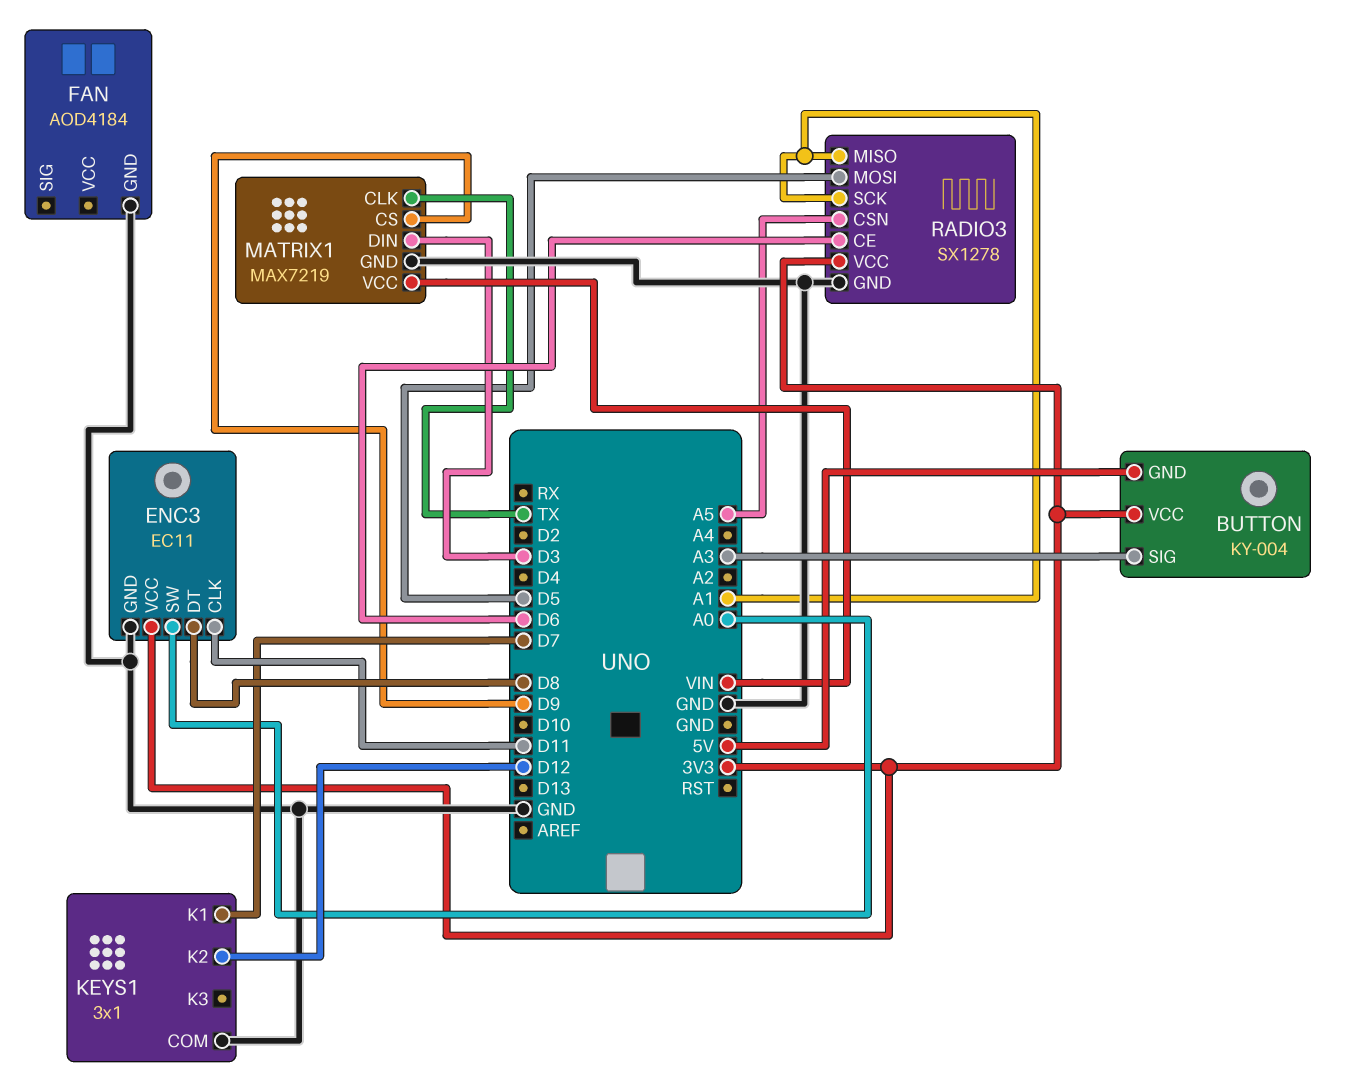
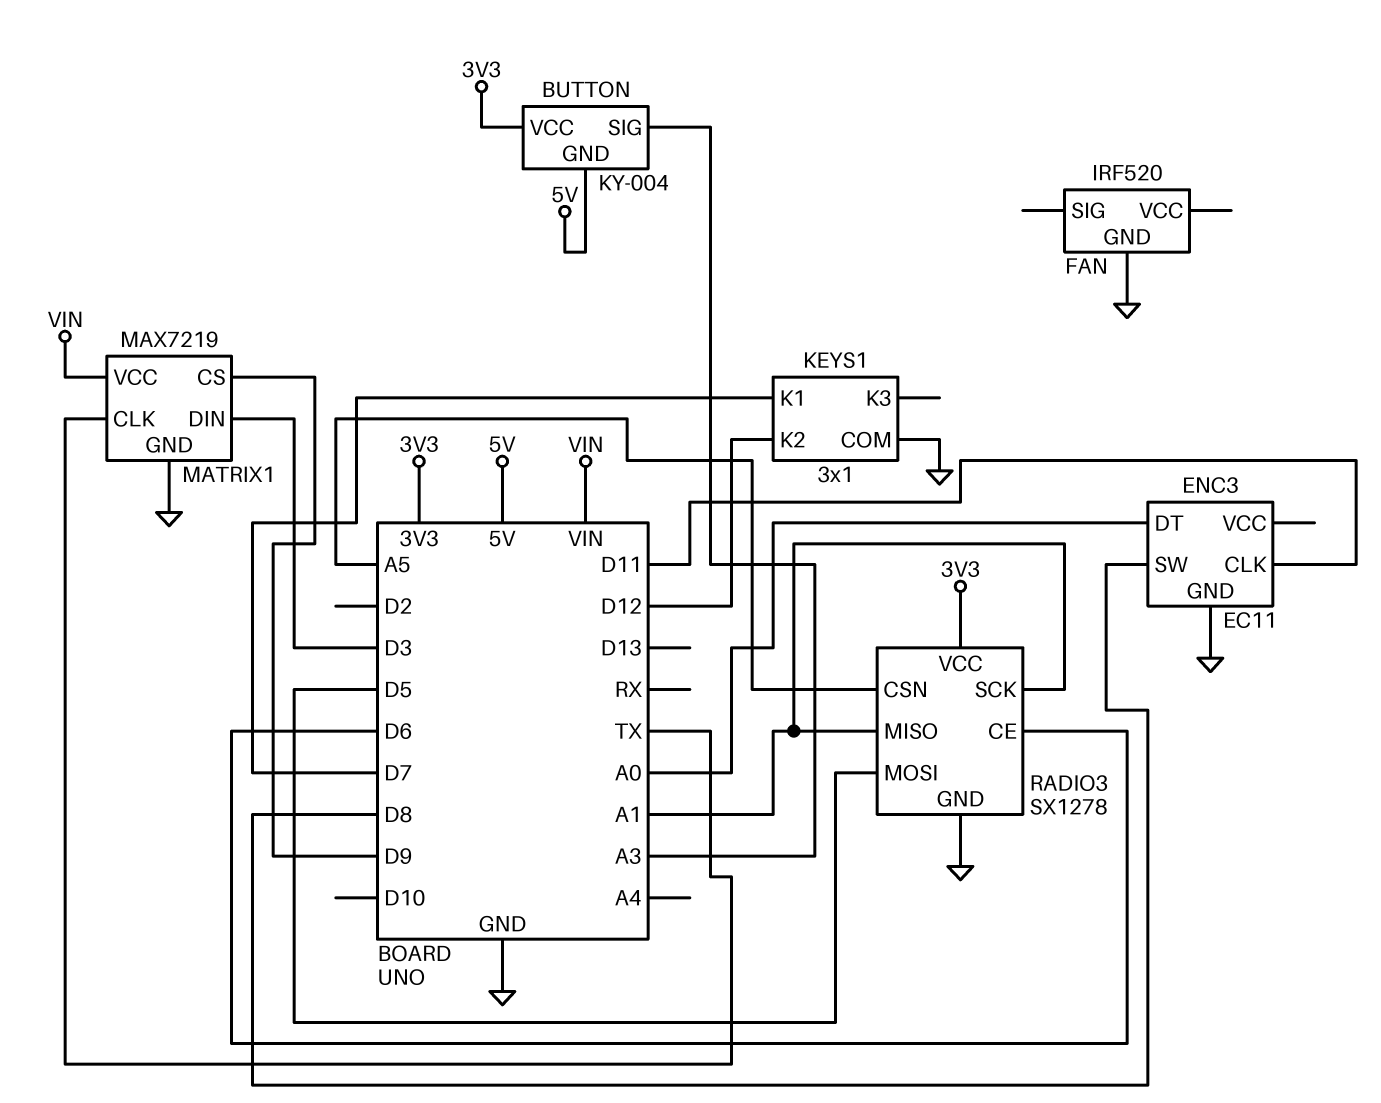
ENC3 pin DT: D8 -> A0
ENC3 pin SW: A0 -> D8
ENC3 pin VCC: 3V3 -> none
FAN: AOD4184 -> IRF520

